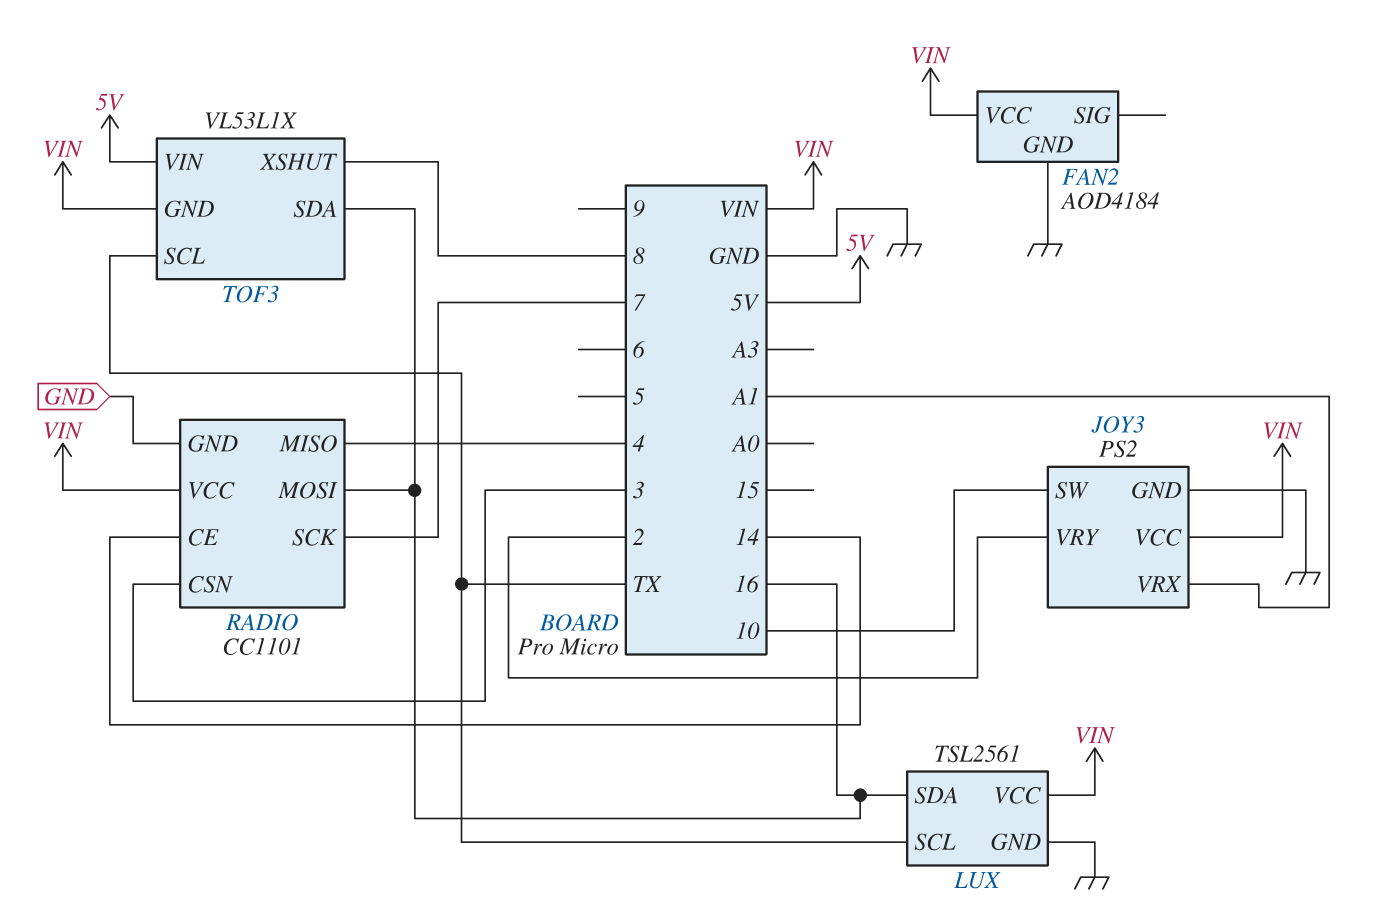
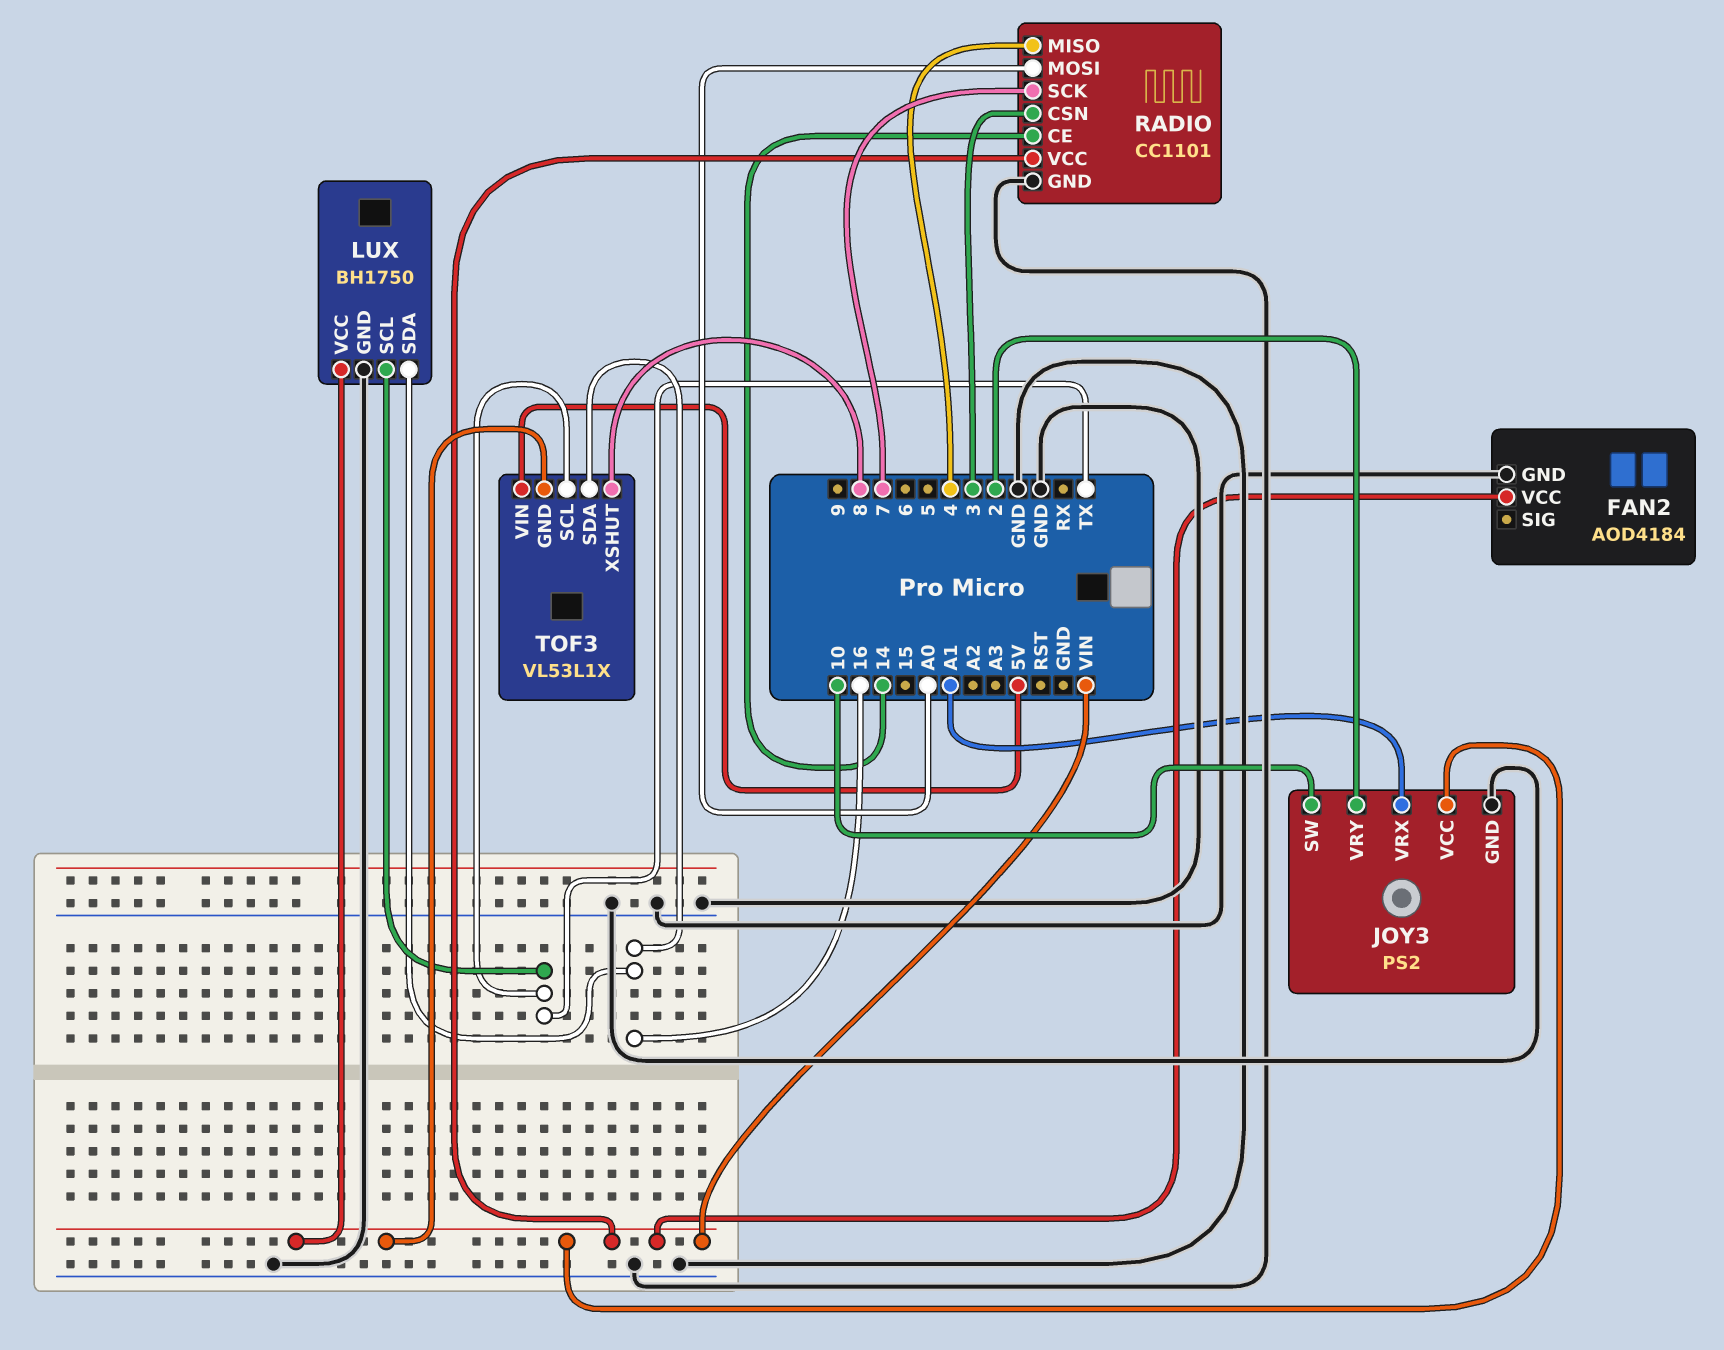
LUX: TSL2561 -> BH1750
RADIO pin MOSI: 16 -> A0

